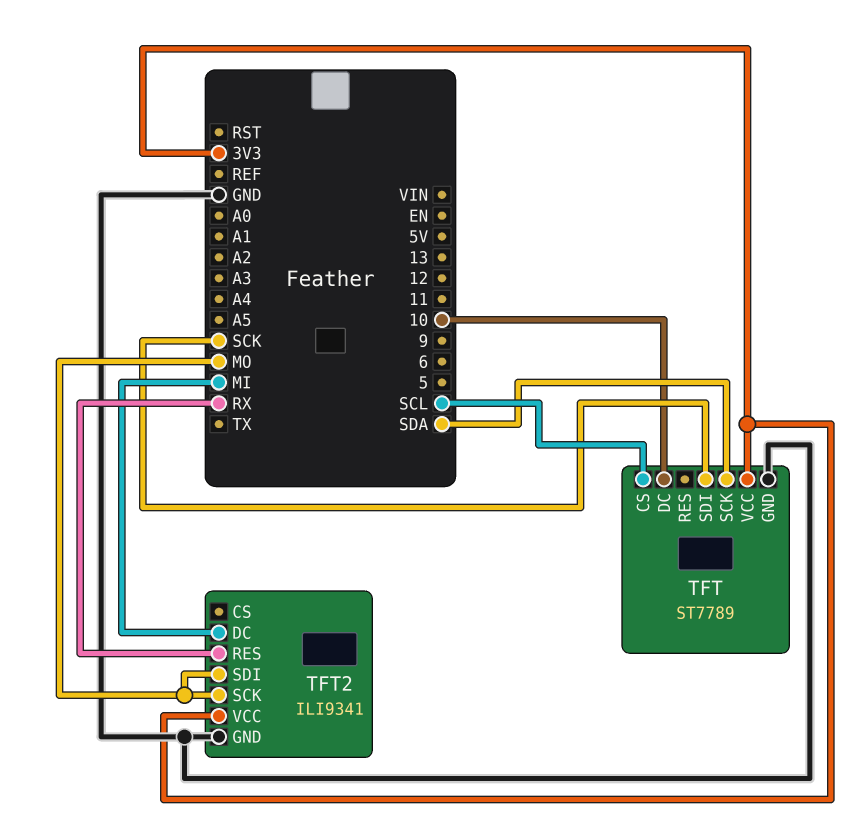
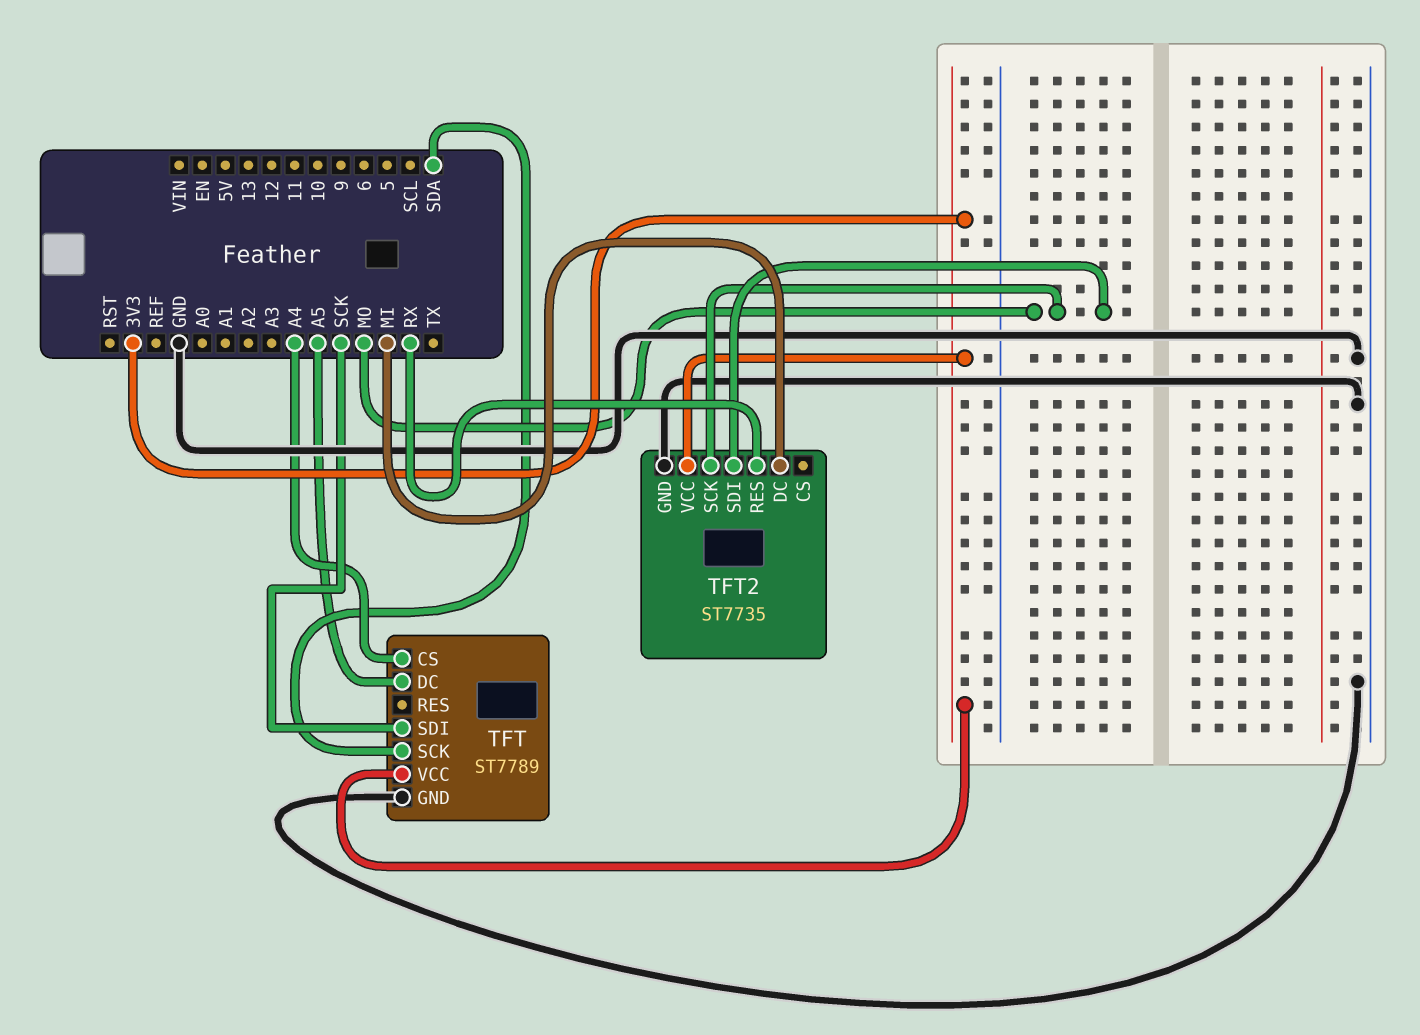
TFT pin CS: SCL -> A4
TFT pin DC: 10 -> A5
TFT2: ILI9341 -> ST7735

